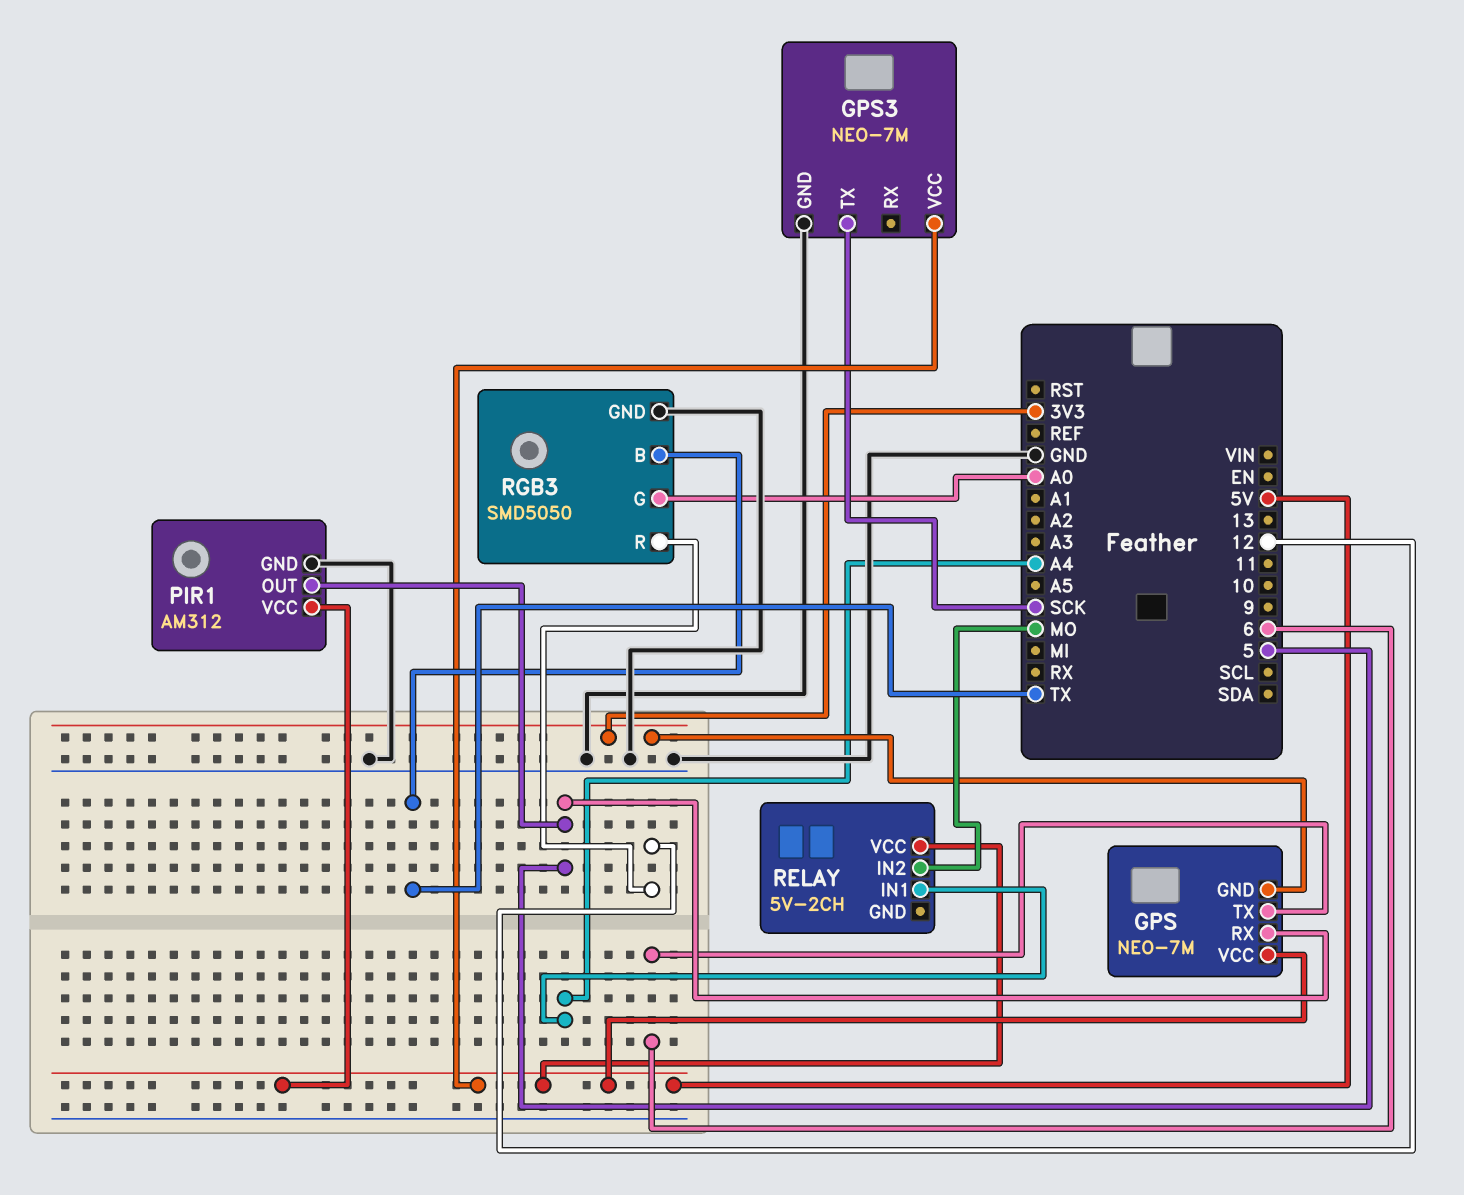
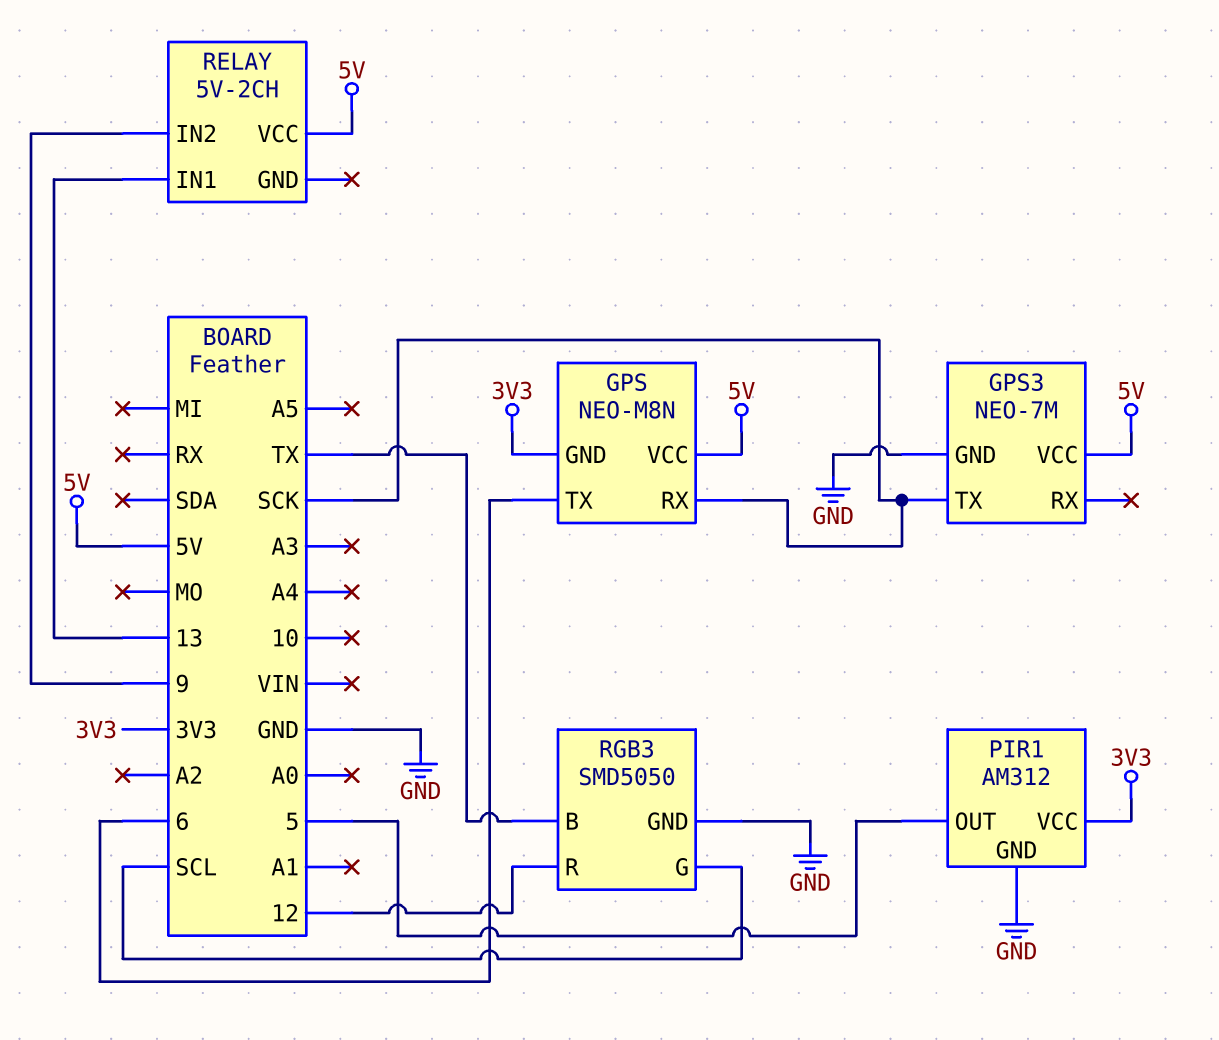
GPS: NEO-7M -> NEO-M8N
GPS pin RX: 5 -> SCK
PIR1 pin VCC: 5V -> 3V3
RELAY pin IN1: A4 -> 13
RELAY pin IN2: MO -> 9
RGB3 pin G: A0 -> SCL

